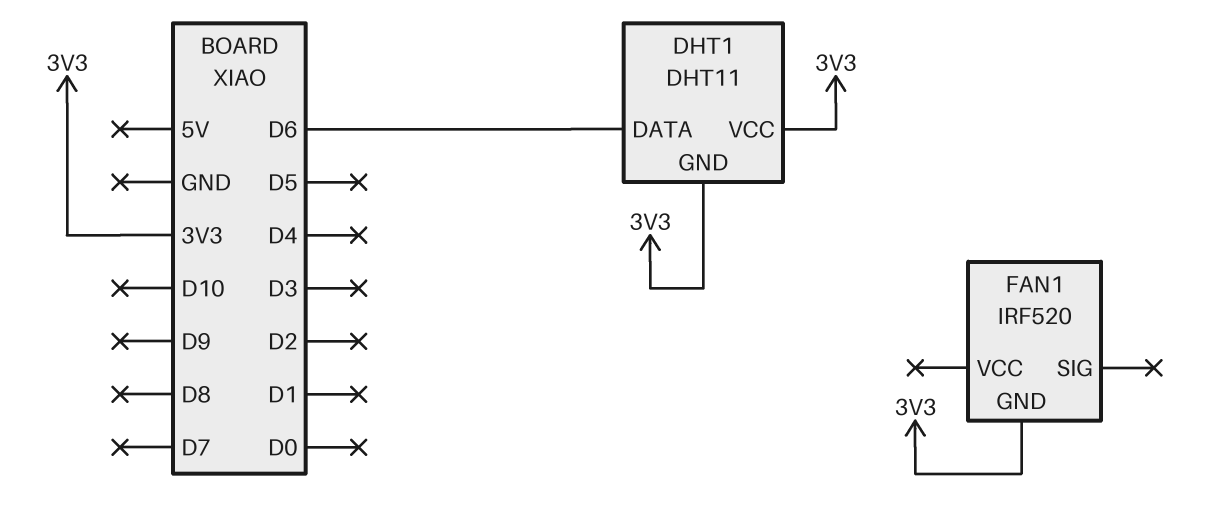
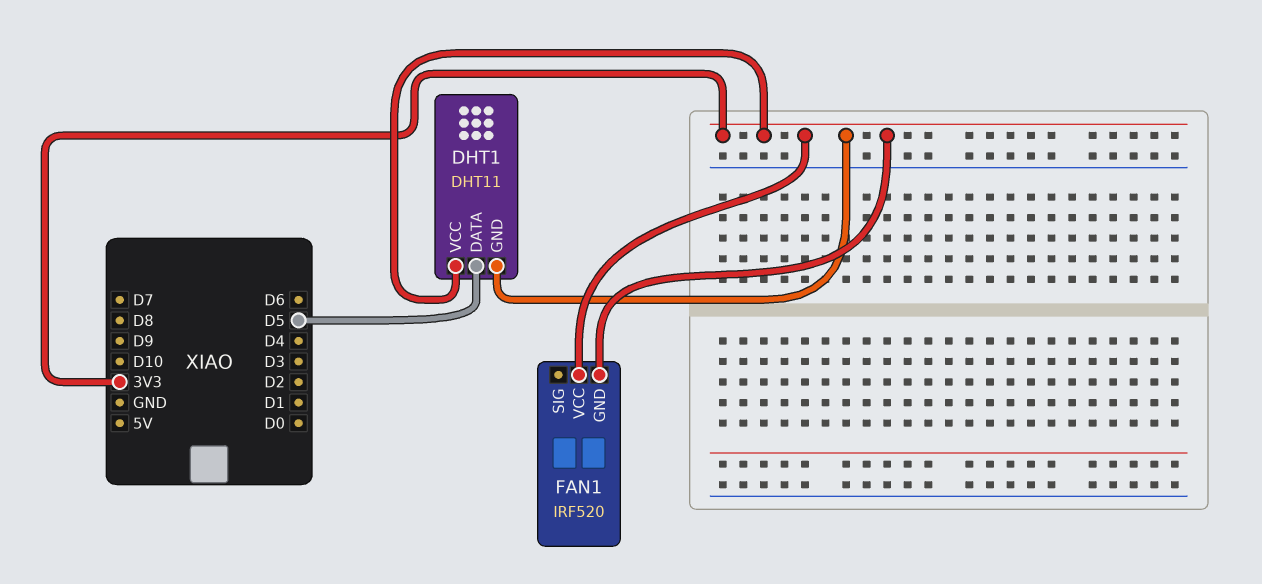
DHT1 pin DATA: D6 -> D5
FAN1 pin VCC: none -> 3V3

